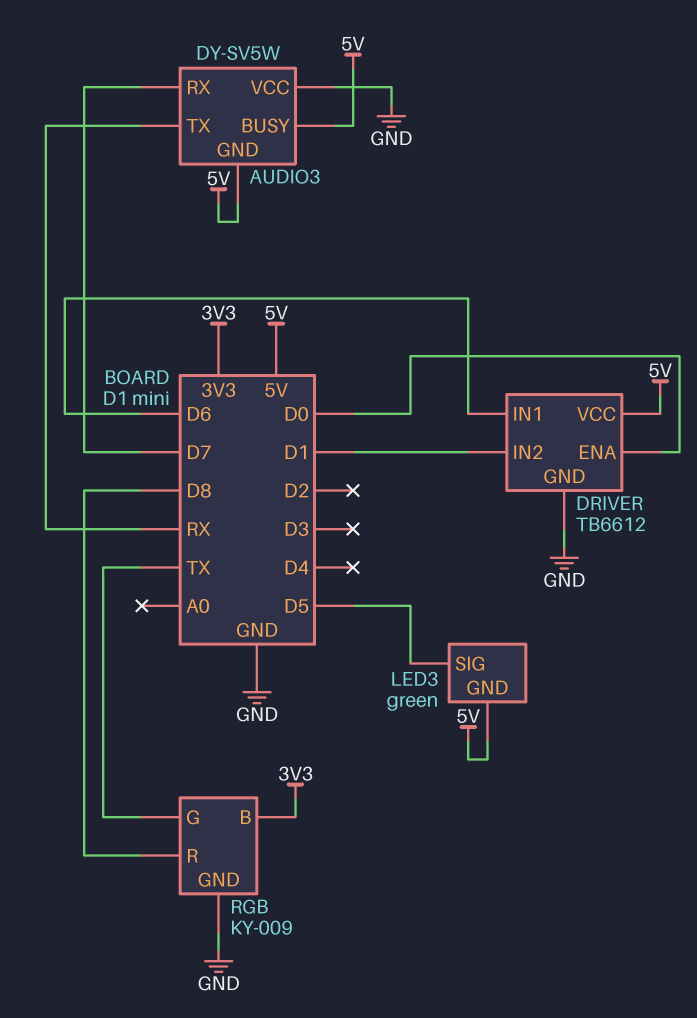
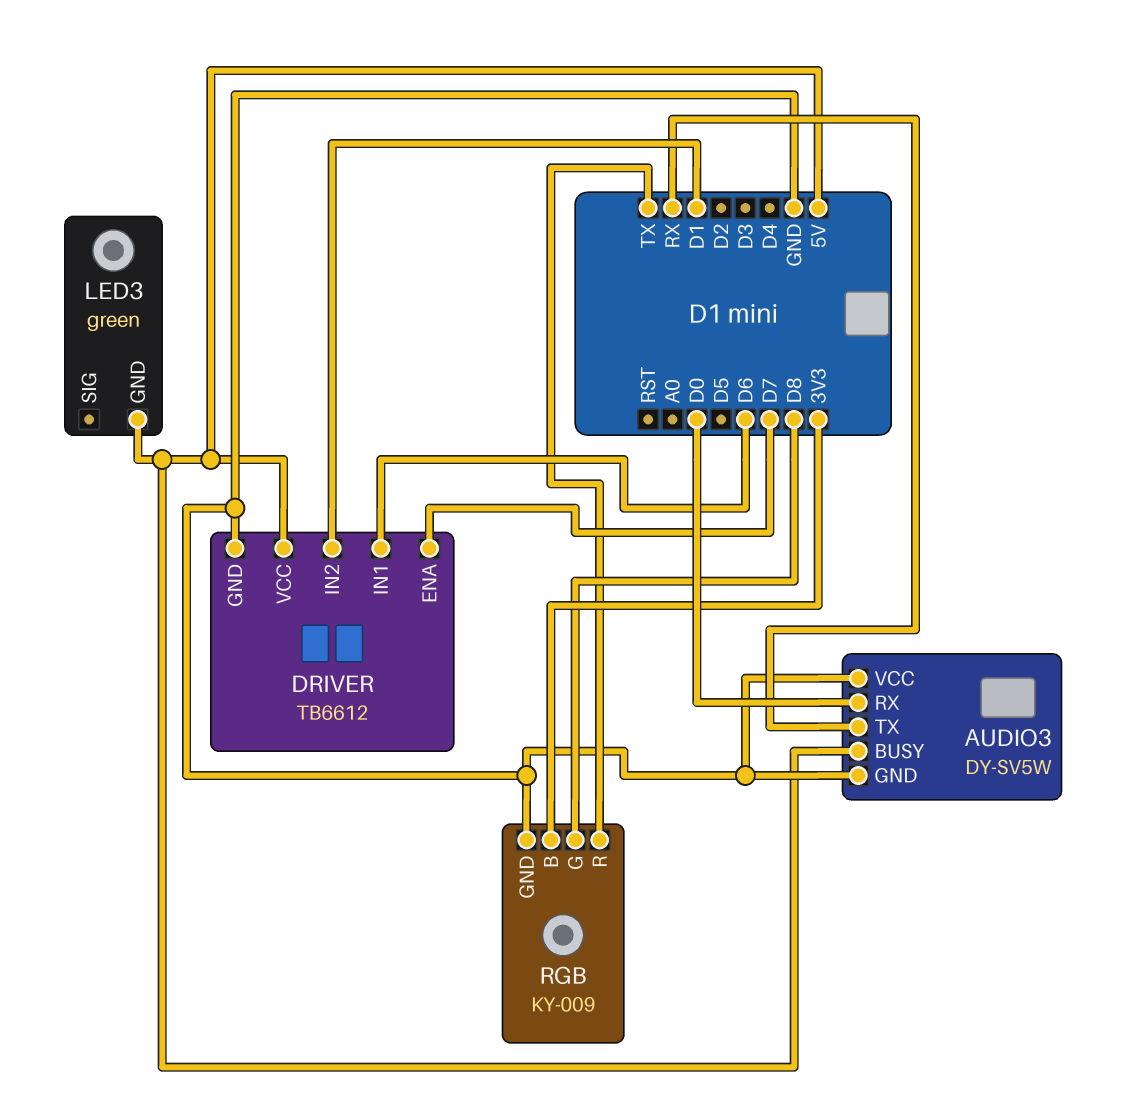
AUDIO3 pin GND: 5V -> GND
AUDIO3 pin RX: D7 -> D0
DRIVER pin ENA: D0 -> D7
LED3 pin SIG: D5 -> none
RGB pin G: TX -> D8
RGB pin R: D8 -> TX

